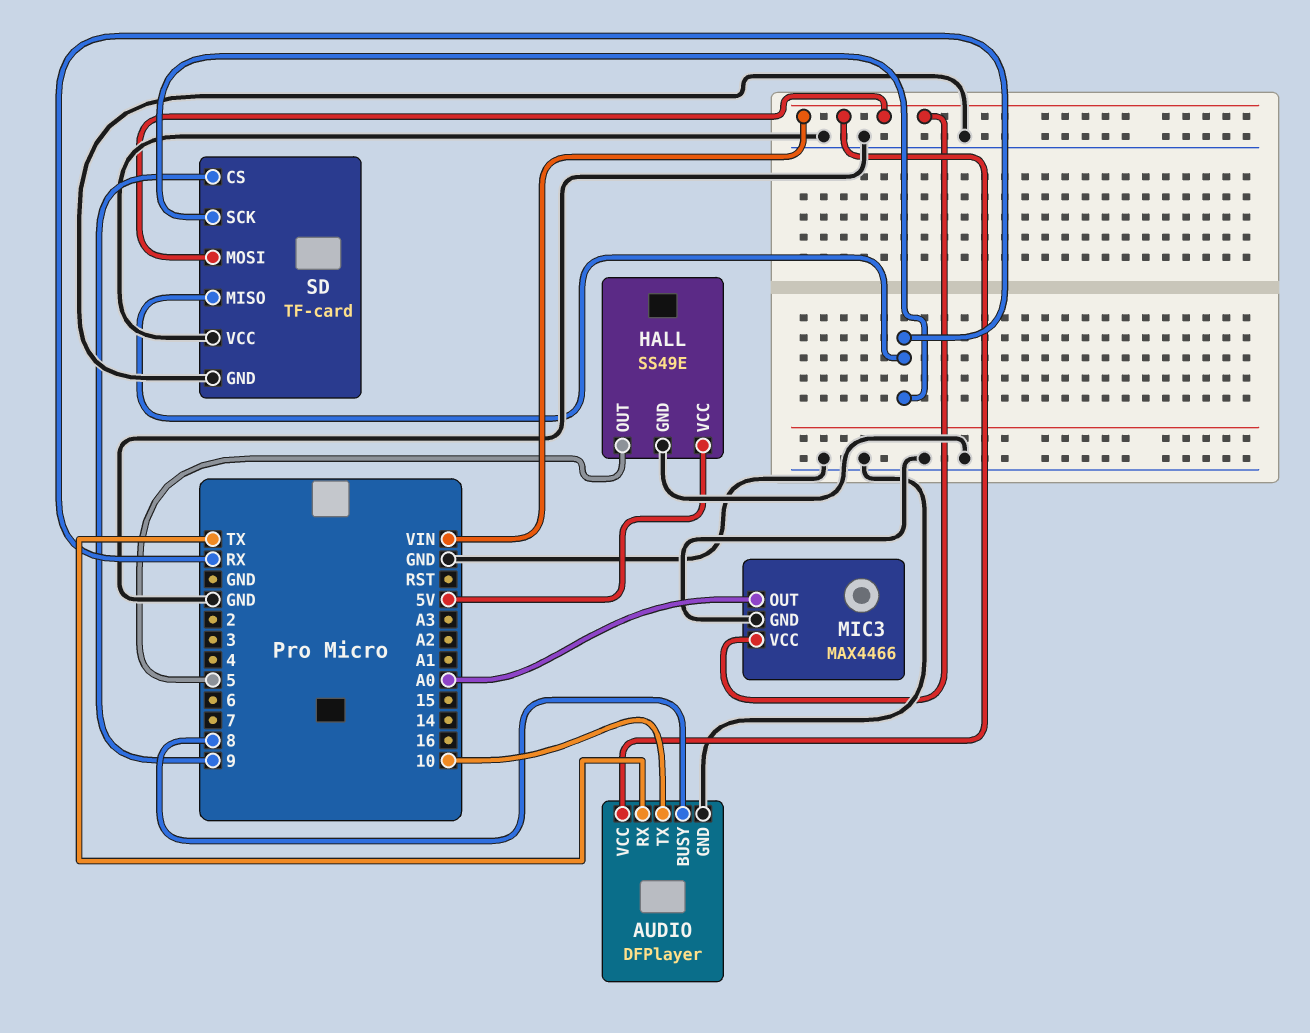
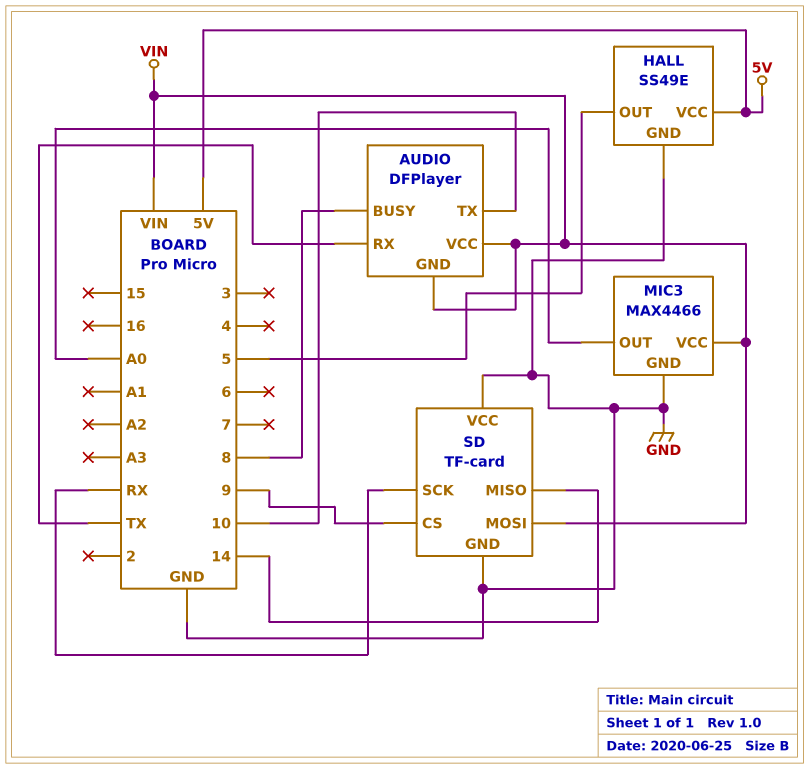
AUDIO pin GND: GND -> VIN
SD pin MISO: RX -> 14

